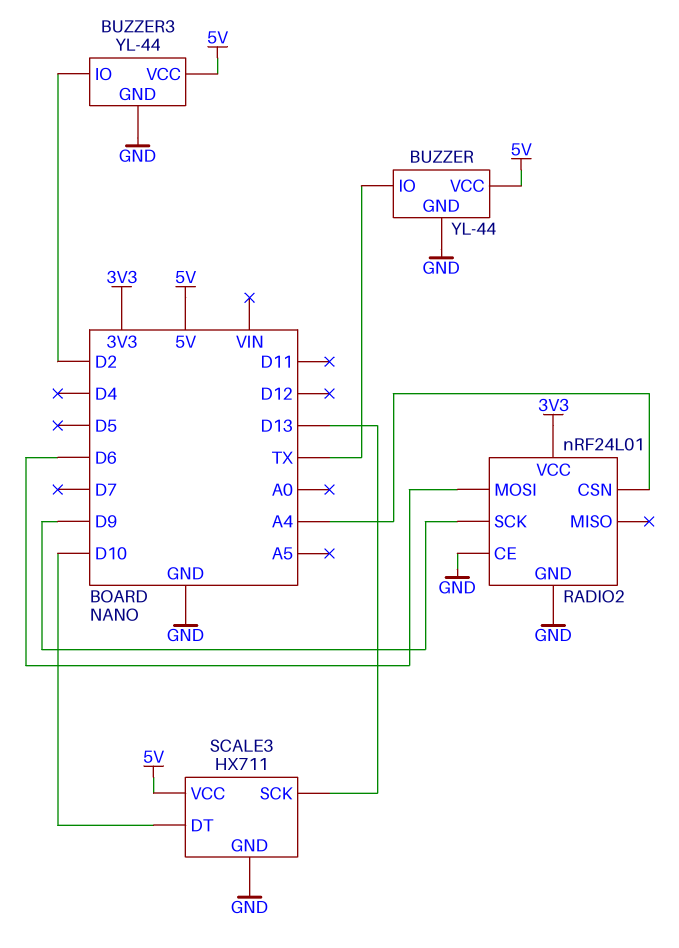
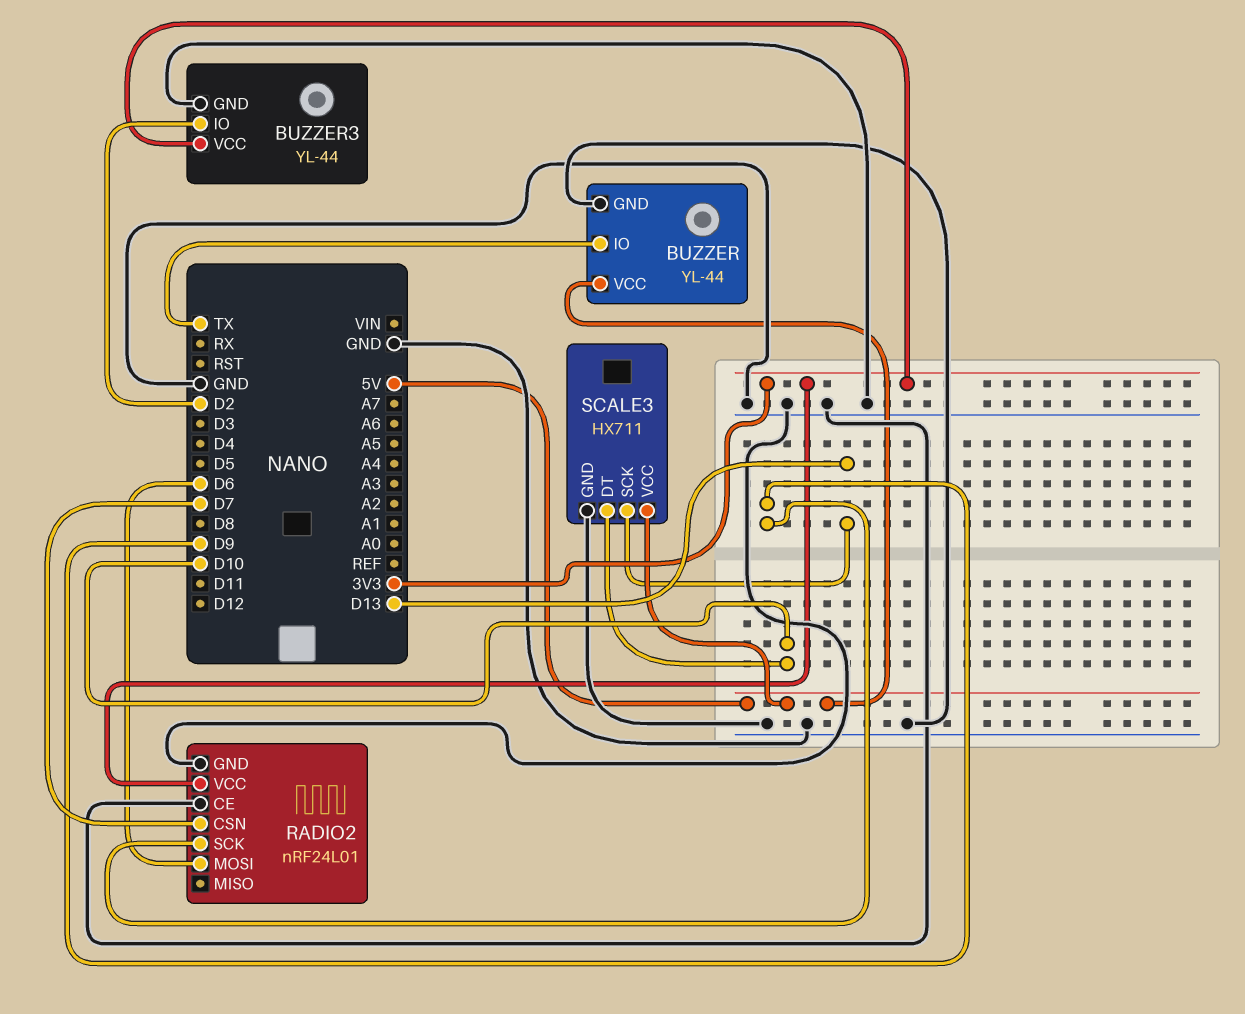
BUZZER3 pin VCC: 5V -> 3V3
RADIO2 pin CSN: A4 -> D7

